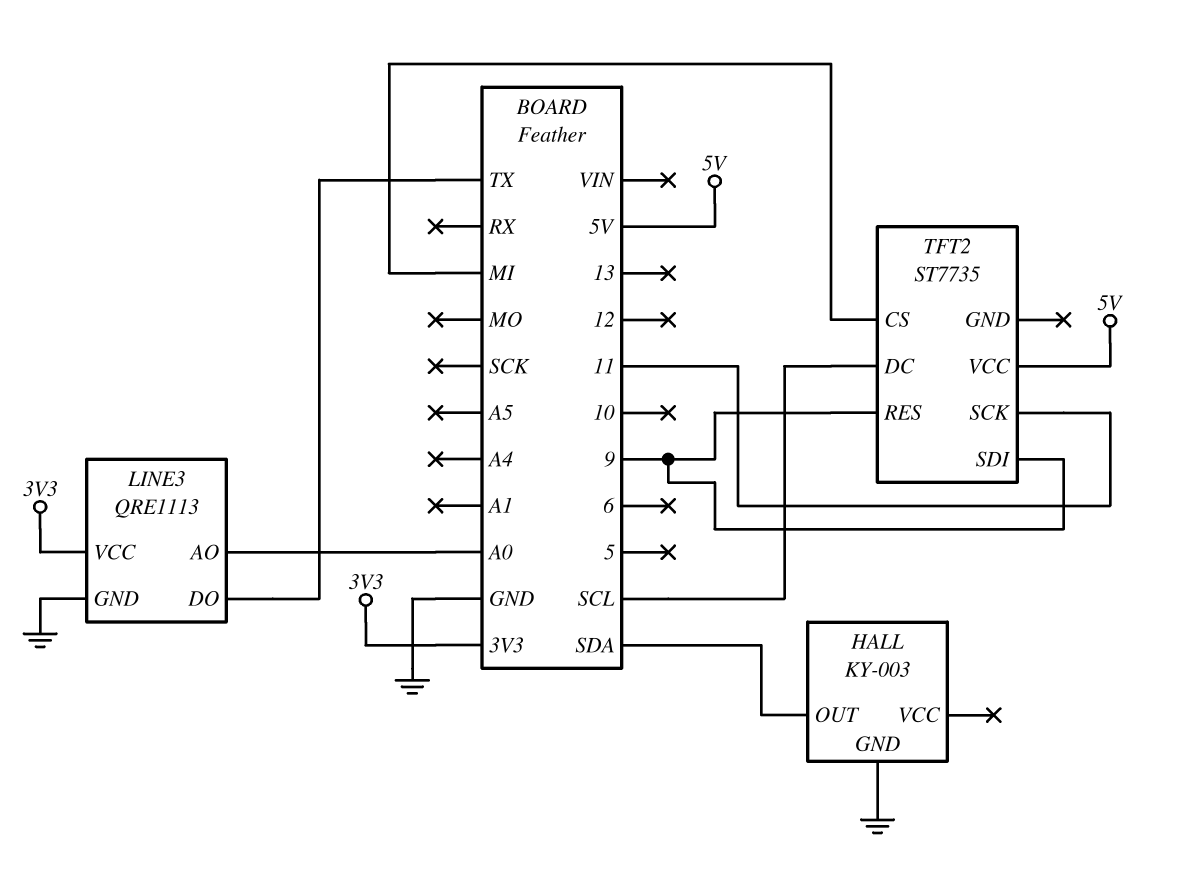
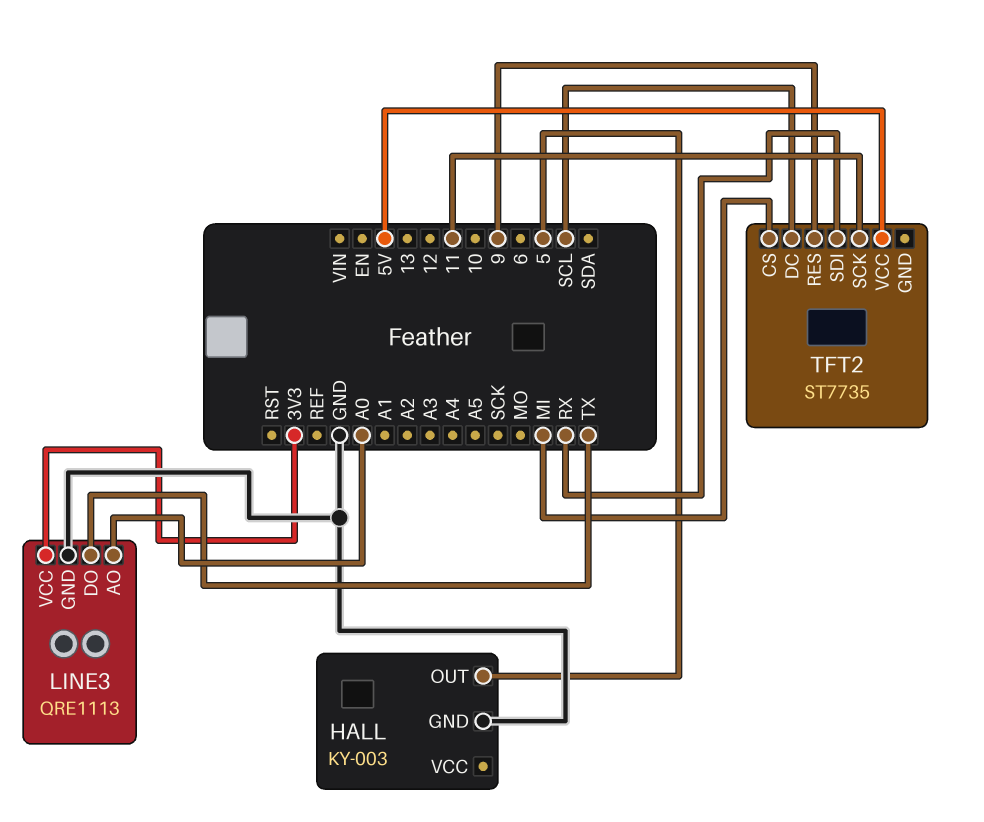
HALL pin OUT: SDA -> 5
TFT2 pin SDI: 9 -> RX

